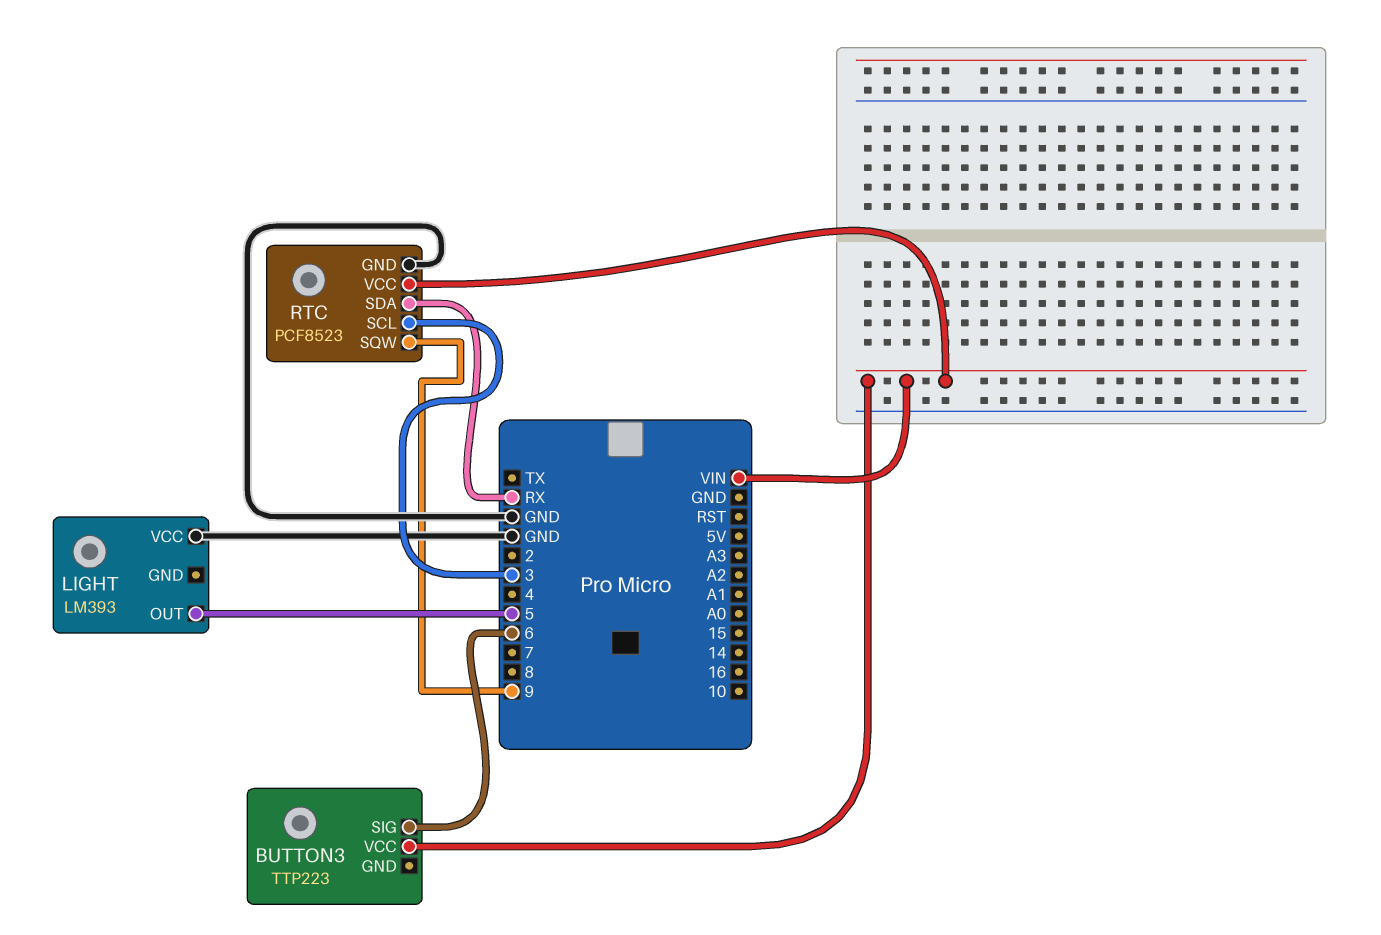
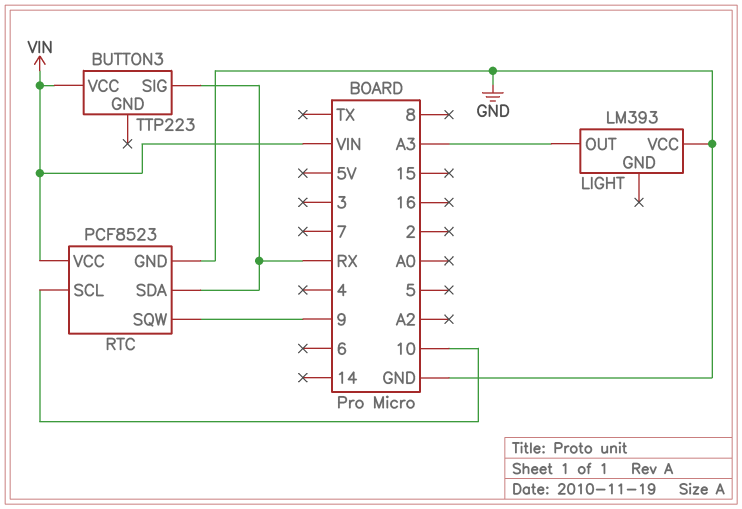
BUTTON3 pin SIG: 6 -> RX
LIGHT pin OUT: 5 -> A3
RTC pin SCL: 3 -> 10

